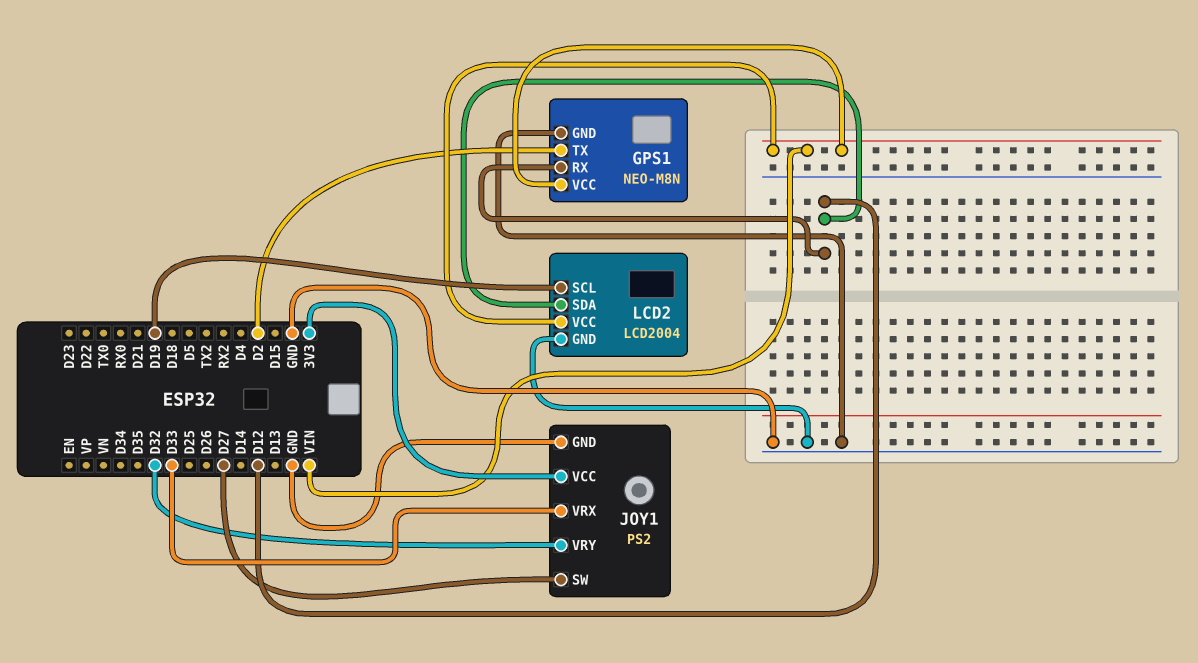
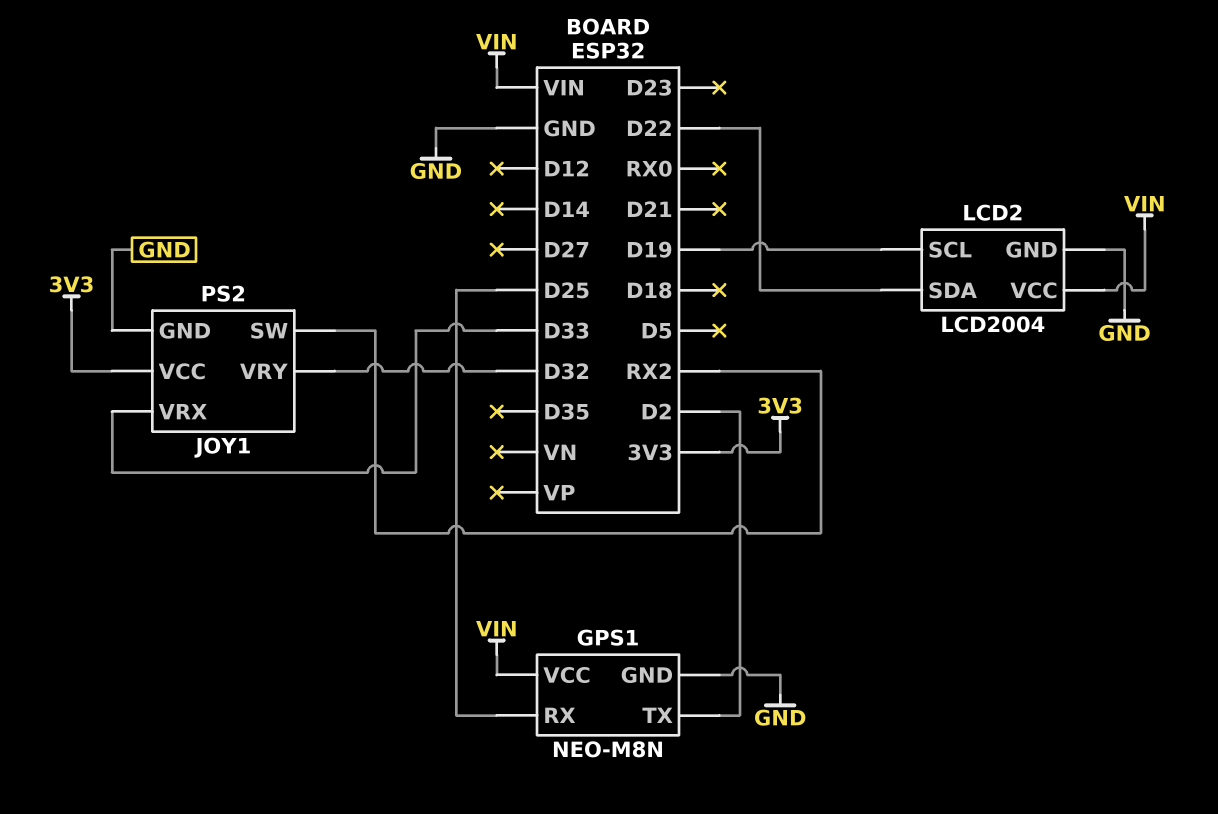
GPS1 pin RX: D12 -> D25
JOY1 pin SW: D27 -> RX2
LCD2 pin SDA: D12 -> D22

